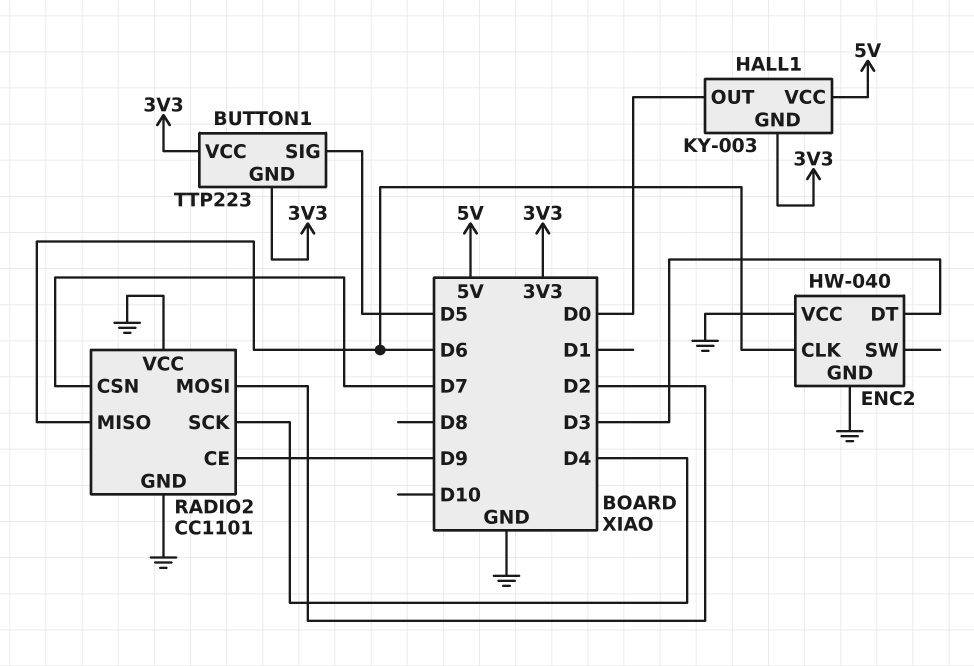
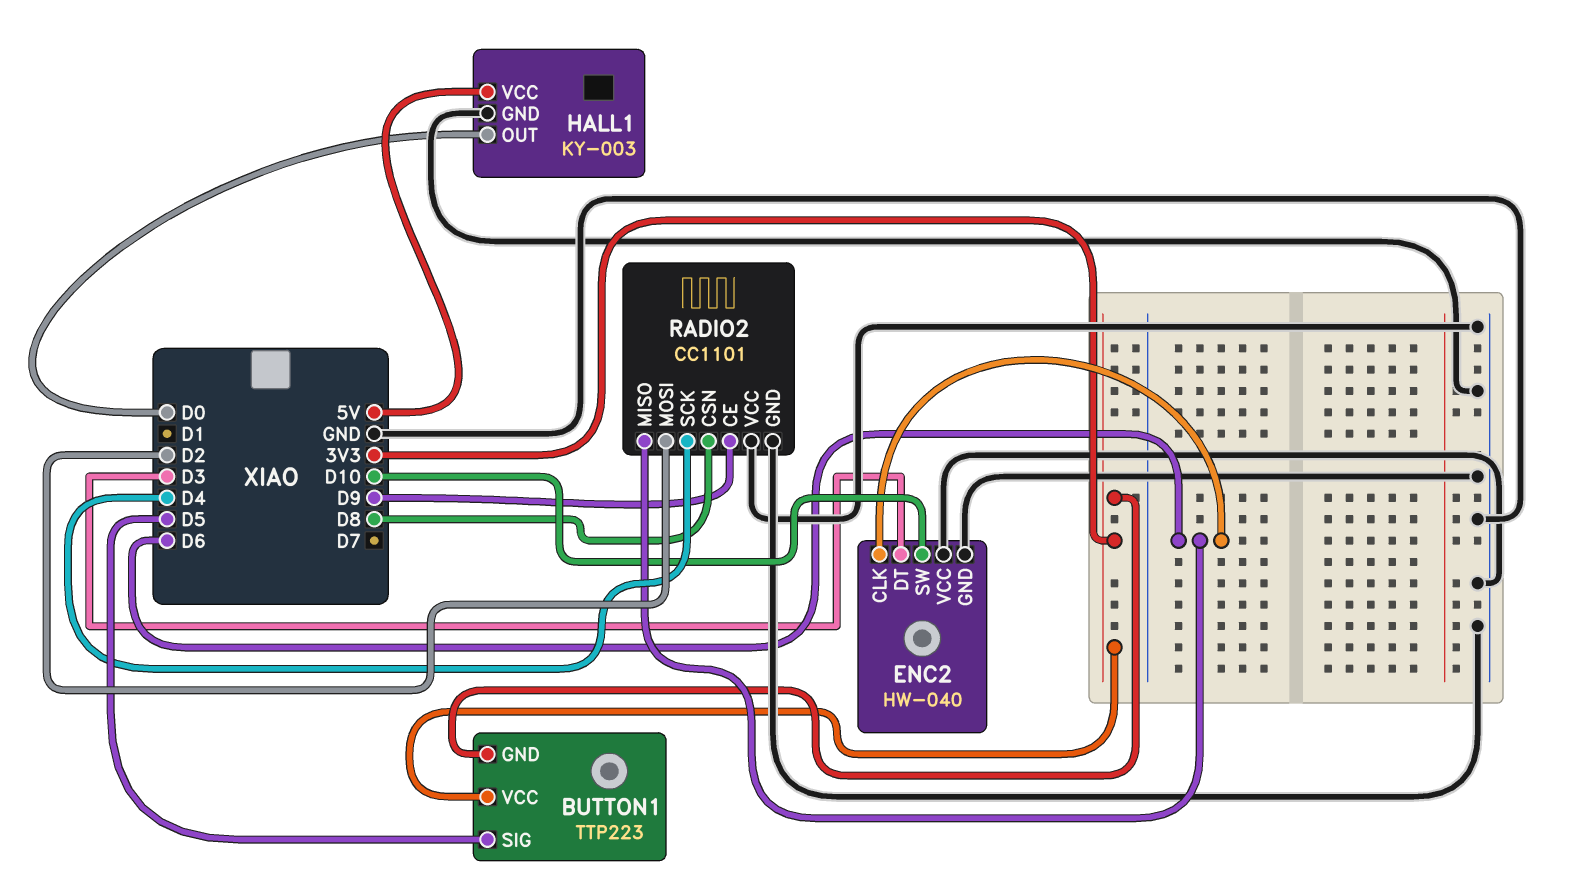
ENC2 pin SW: none -> D10
HALL1 pin GND: 3V3 -> GND
RADIO2 pin CSN: D7 -> D8

